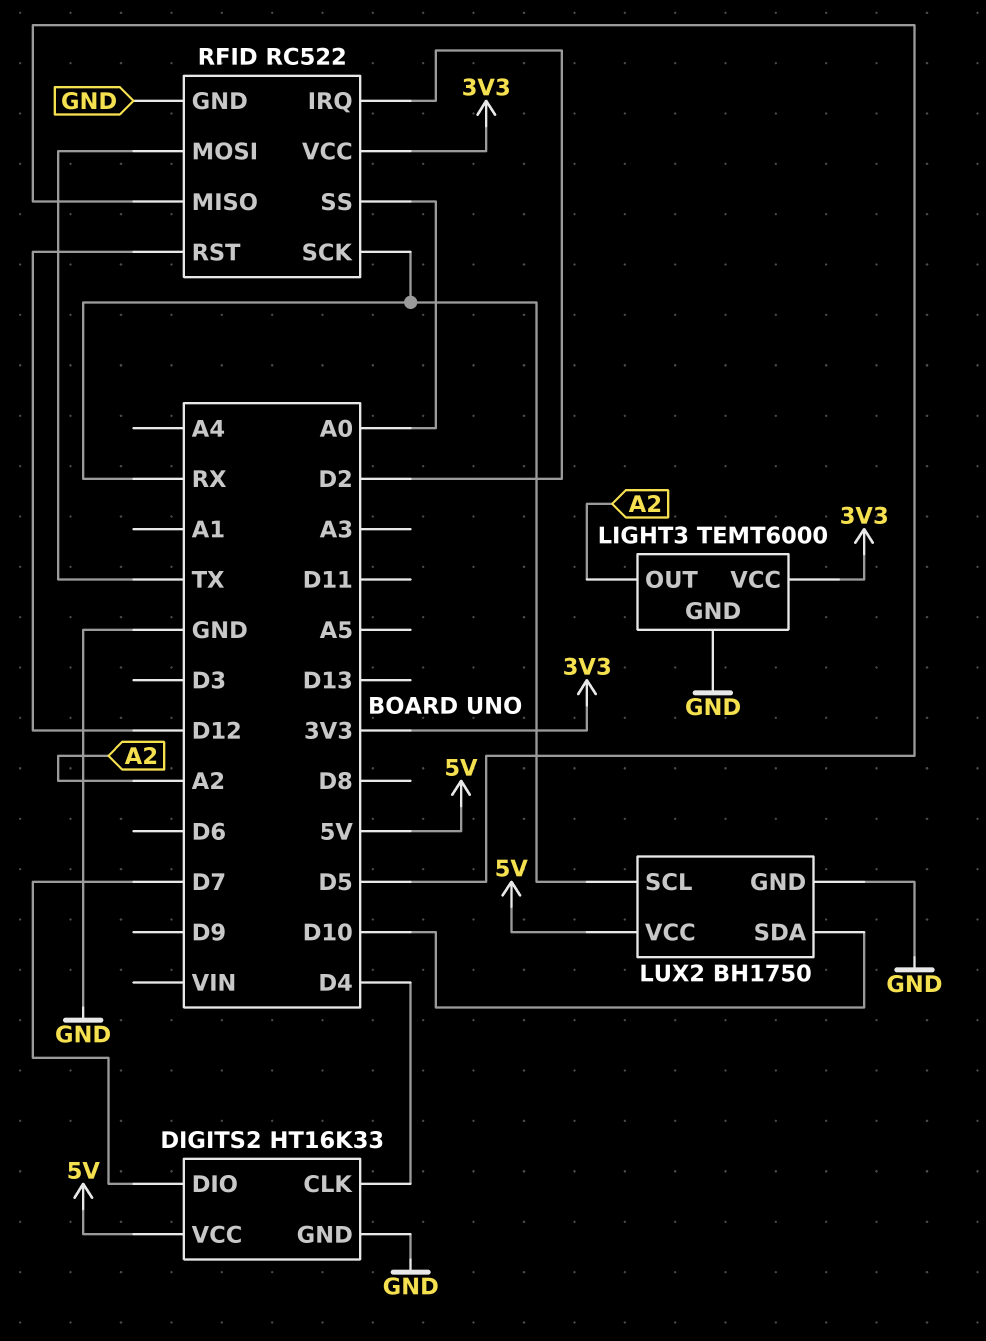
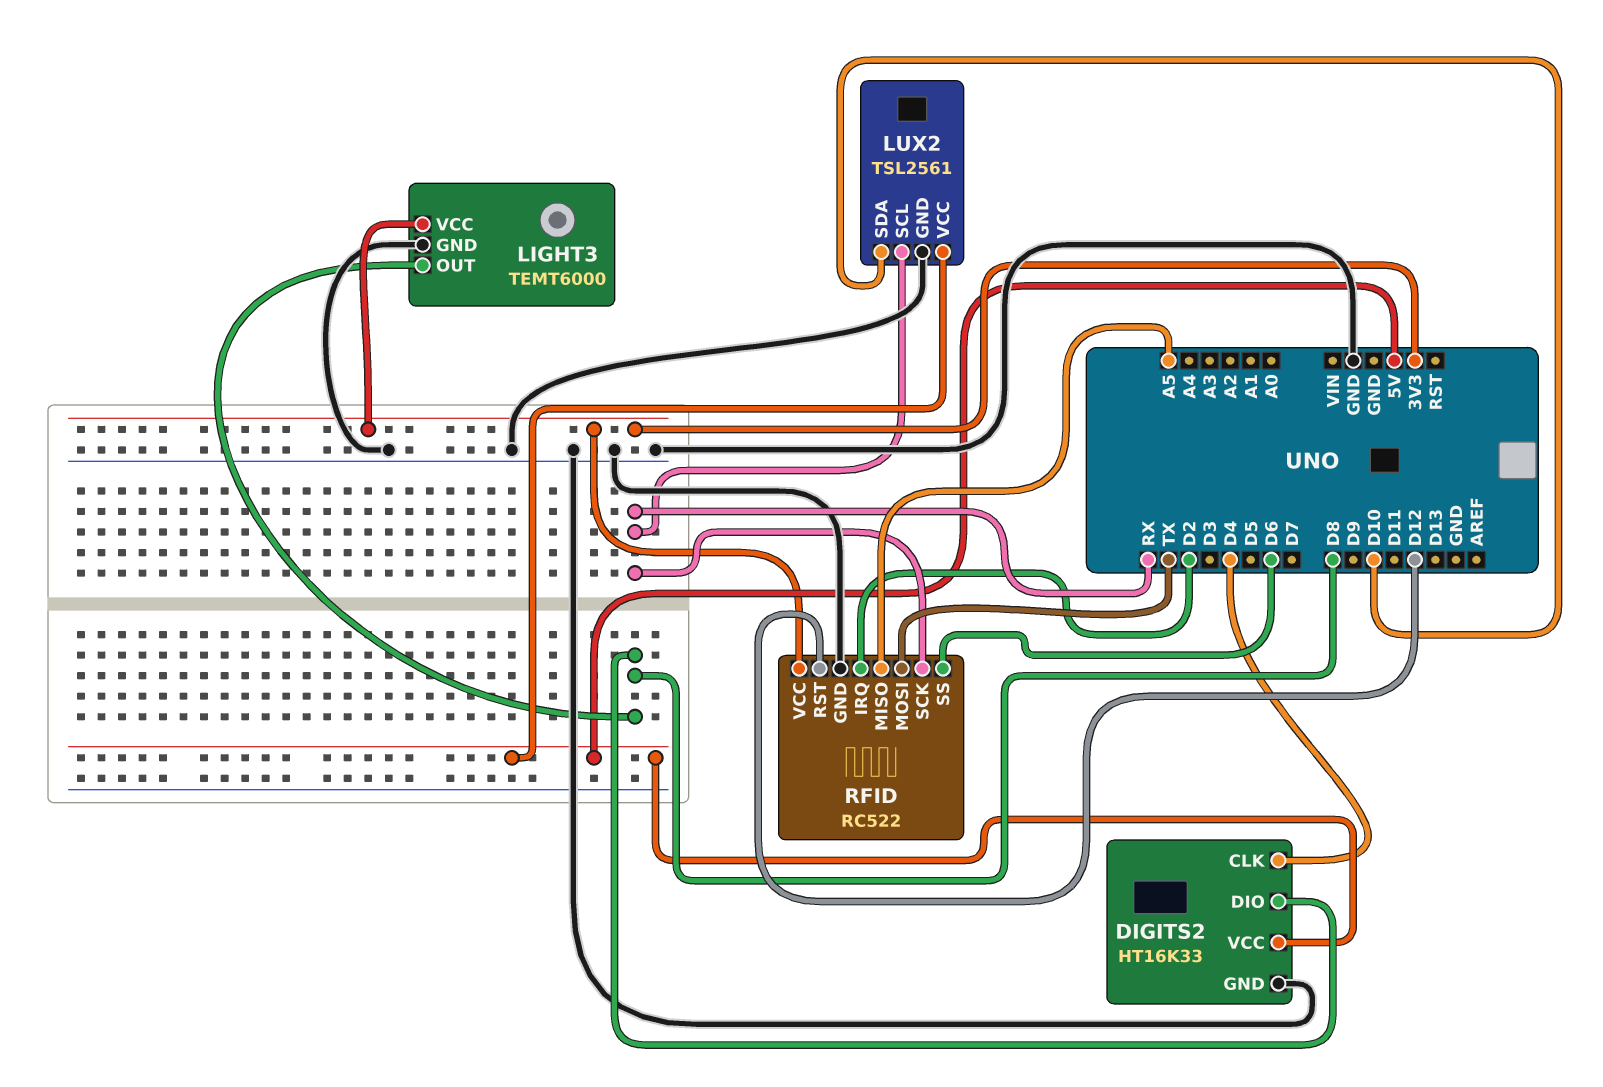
DIGITS2 pin DIO: D7 -> D8
LIGHT3 pin OUT: A2 -> D8
LUX2: BH1750 -> TSL2561
RFID pin MISO: D5 -> A5
RFID pin SS: A0 -> D6

